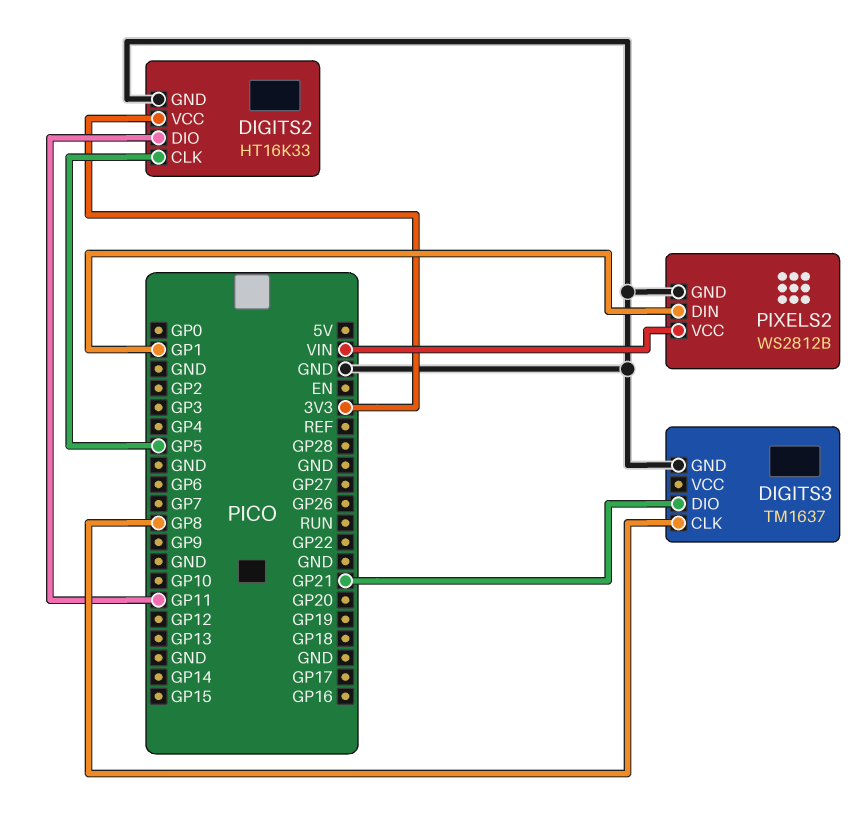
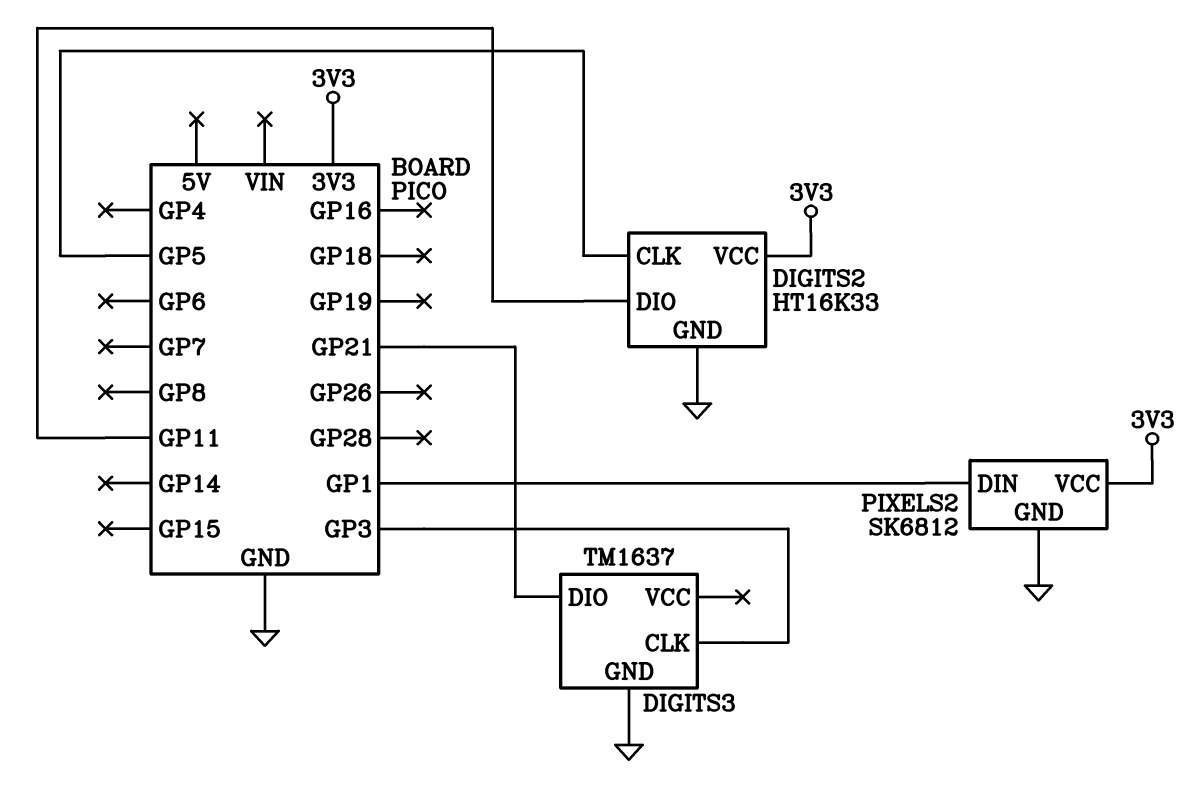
DIGITS3 pin CLK: GP8 -> GP3
PIXELS2: WS2812B -> SK6812
PIXELS2 pin VCC: VIN -> 3V3

